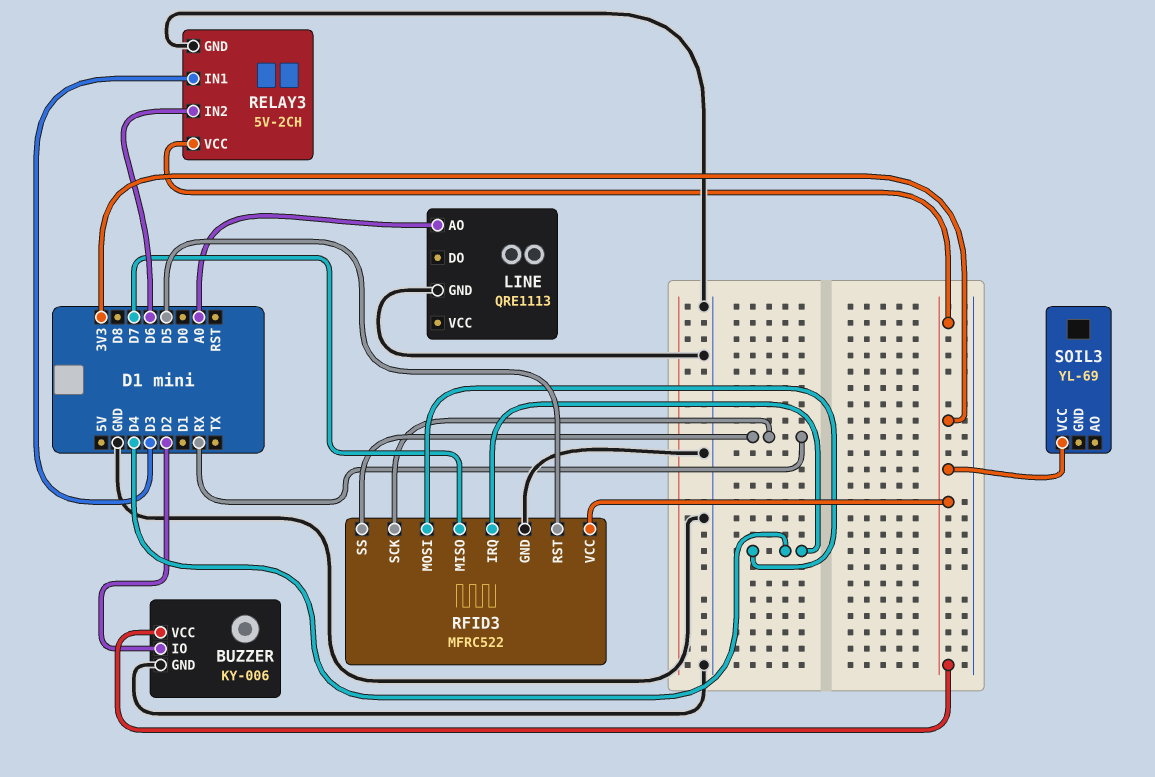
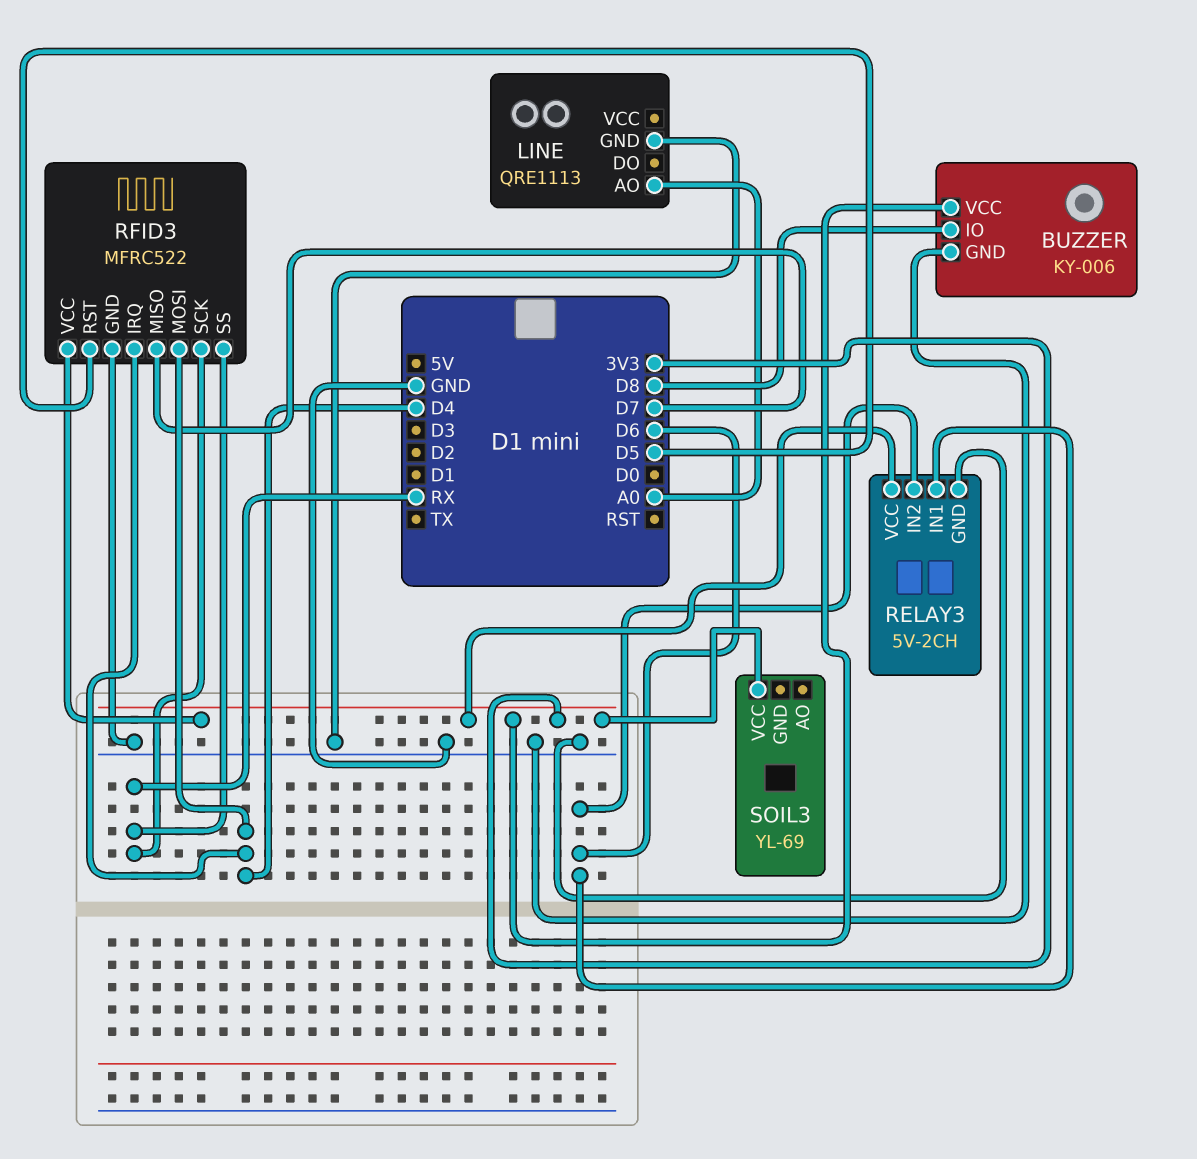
BUZZER pin IO: D2 -> D8
RELAY3 pin IN1: D3 -> D6

